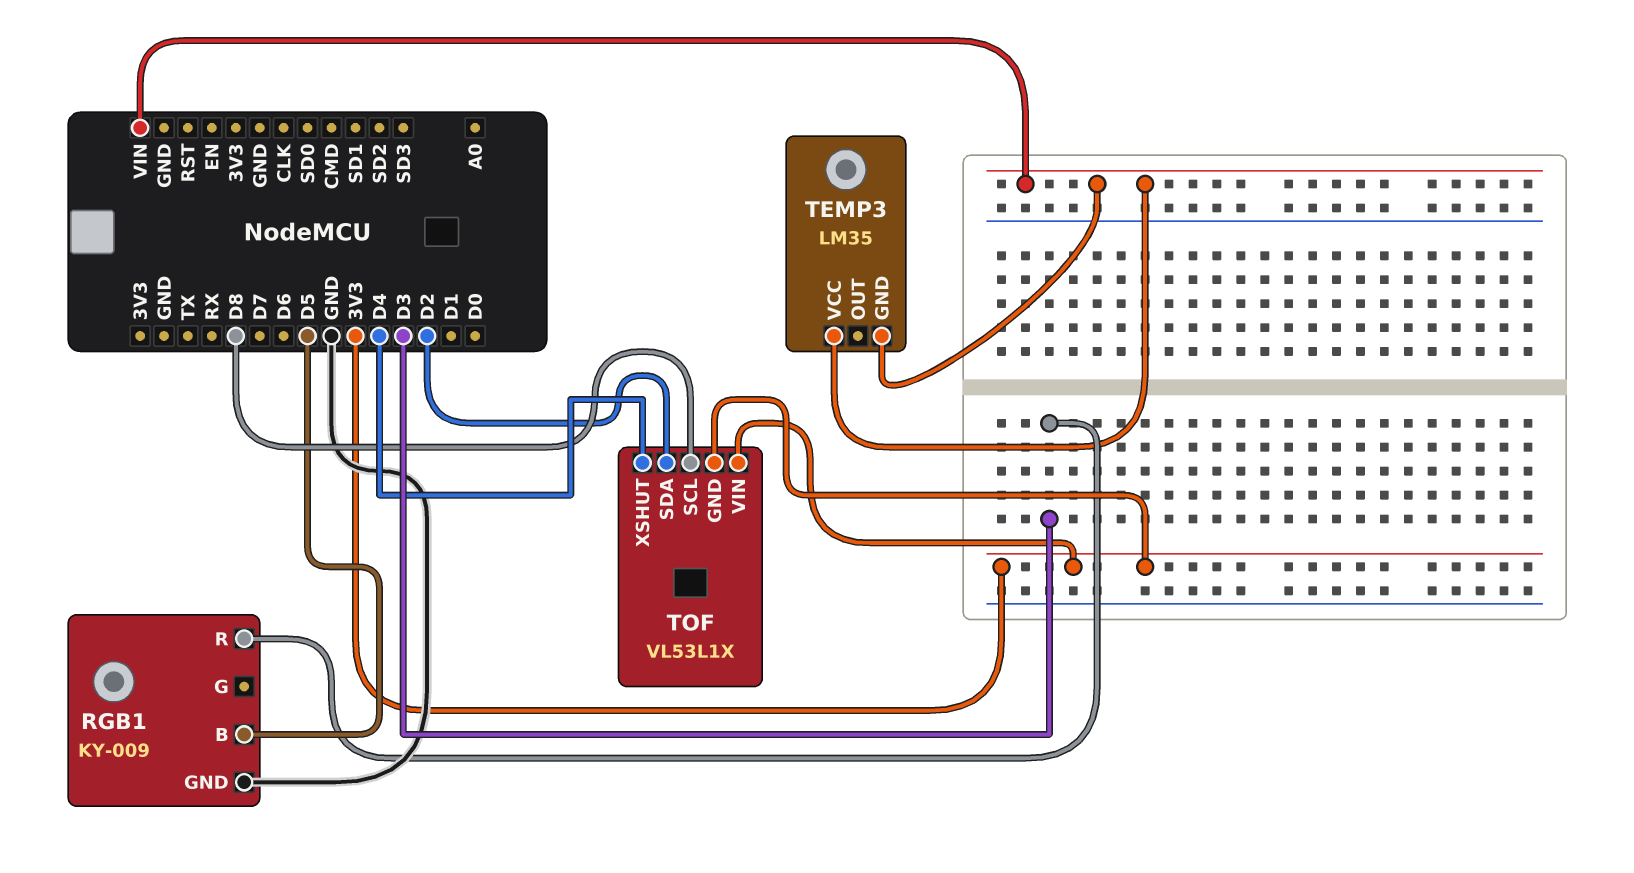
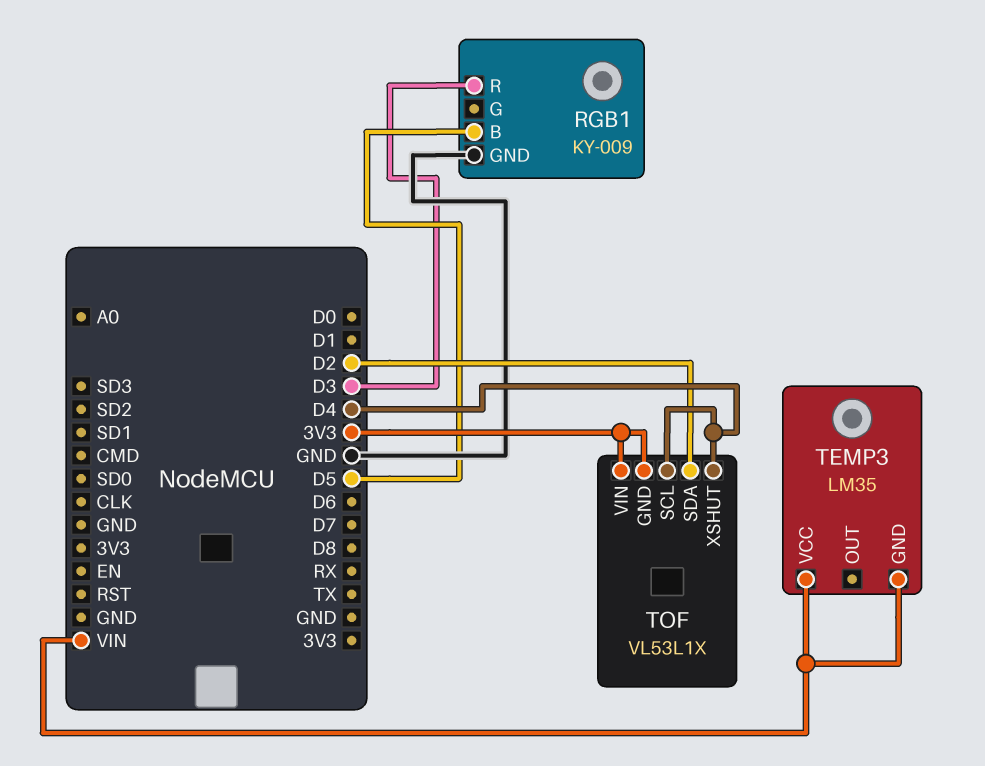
TOF pin SCL: D8 -> D4

